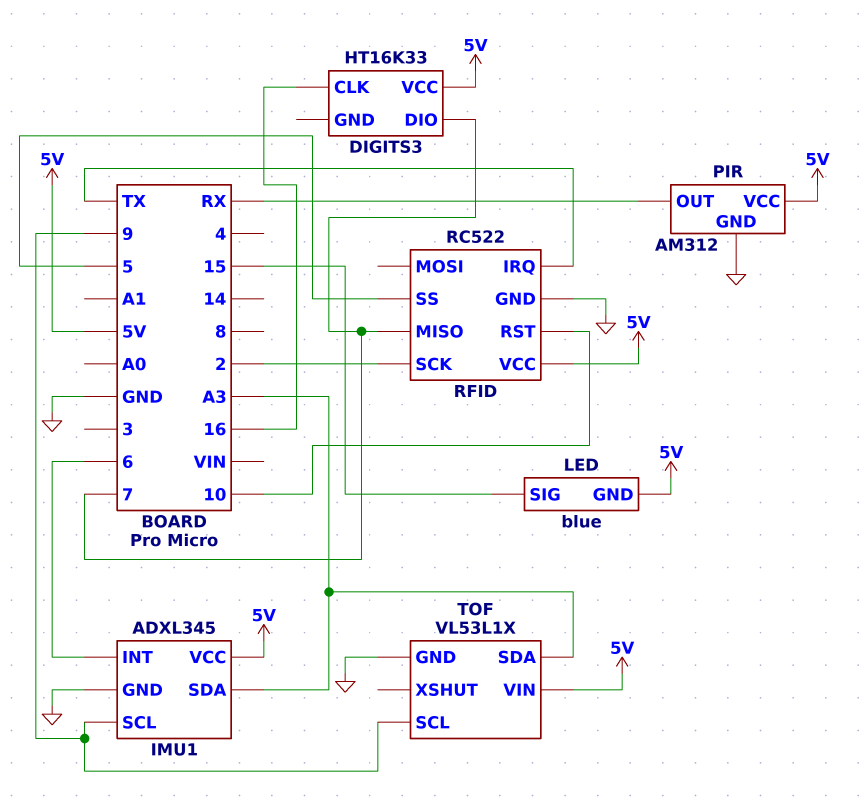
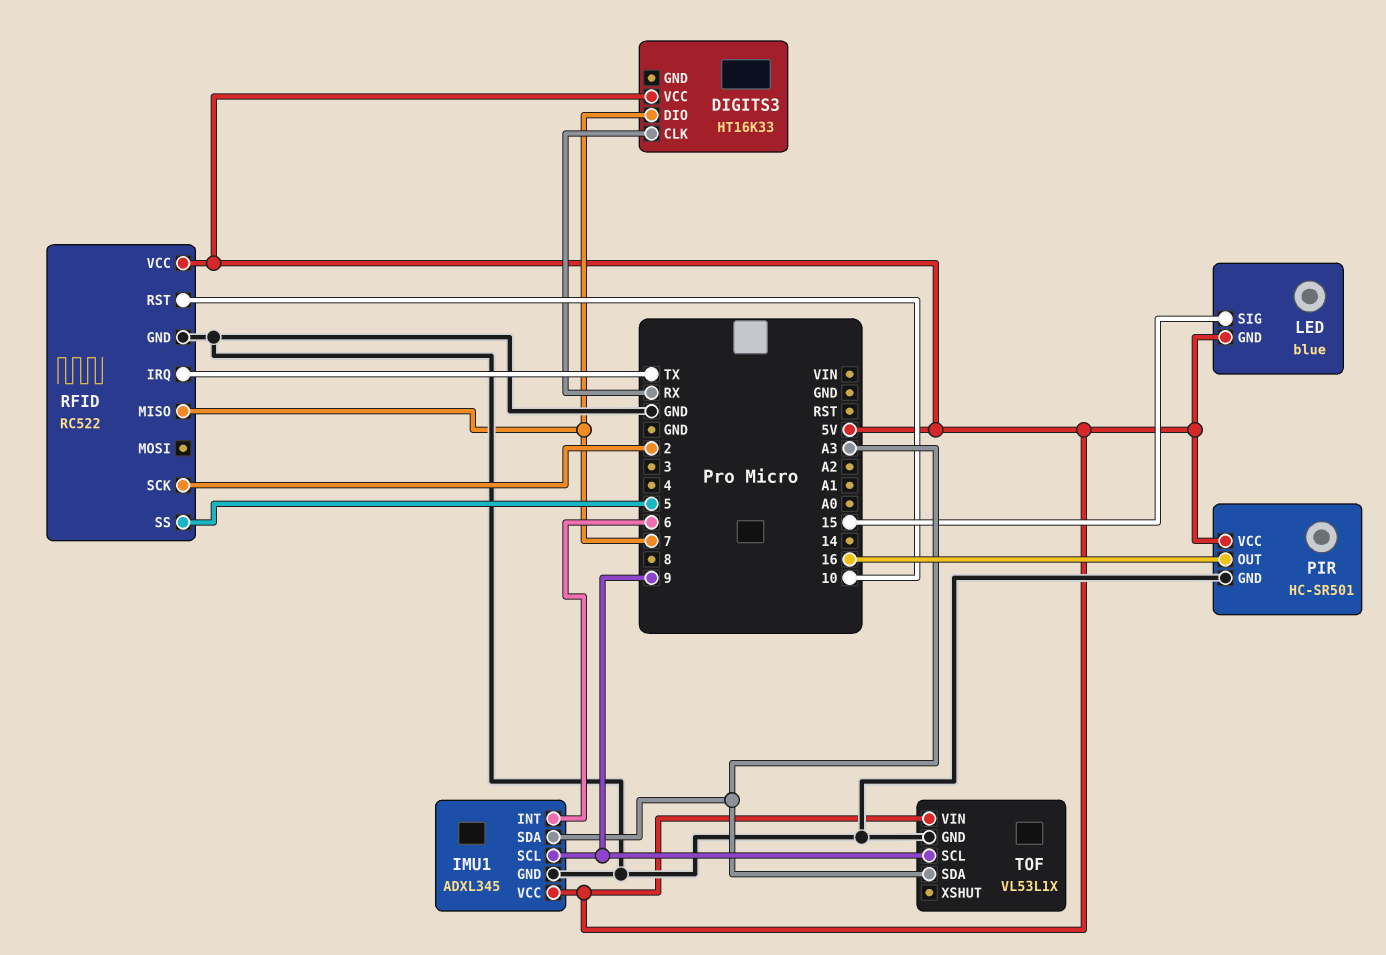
DIGITS3 pin CLK: 16 -> RX
PIR: AM312 -> HC-SR501
PIR pin OUT: RX -> 16

